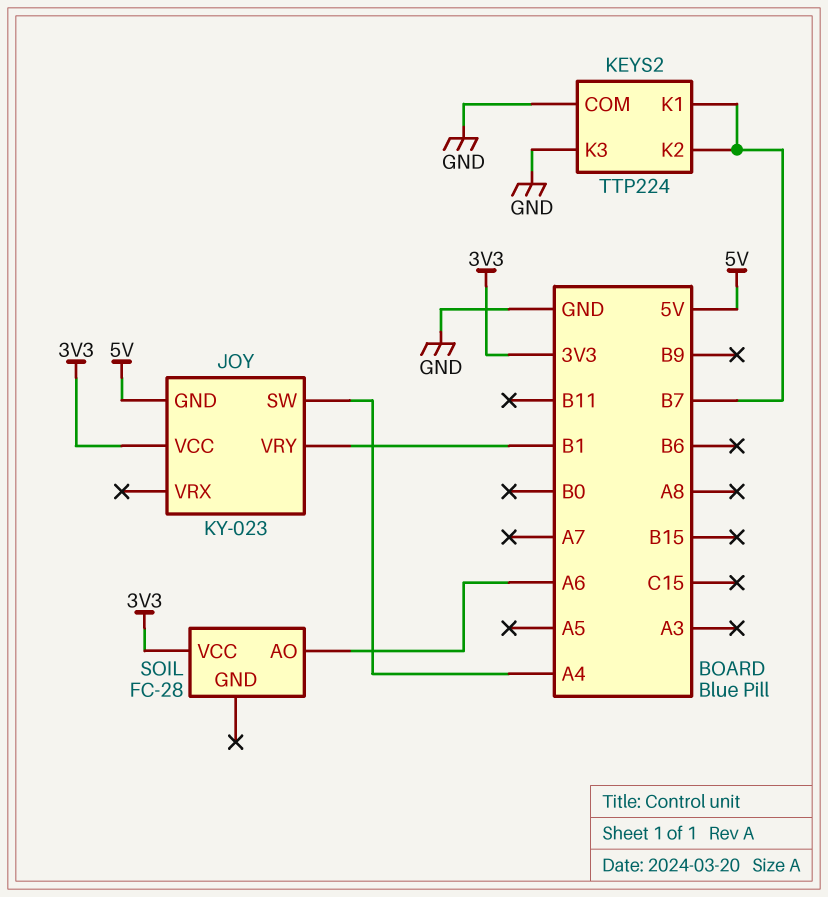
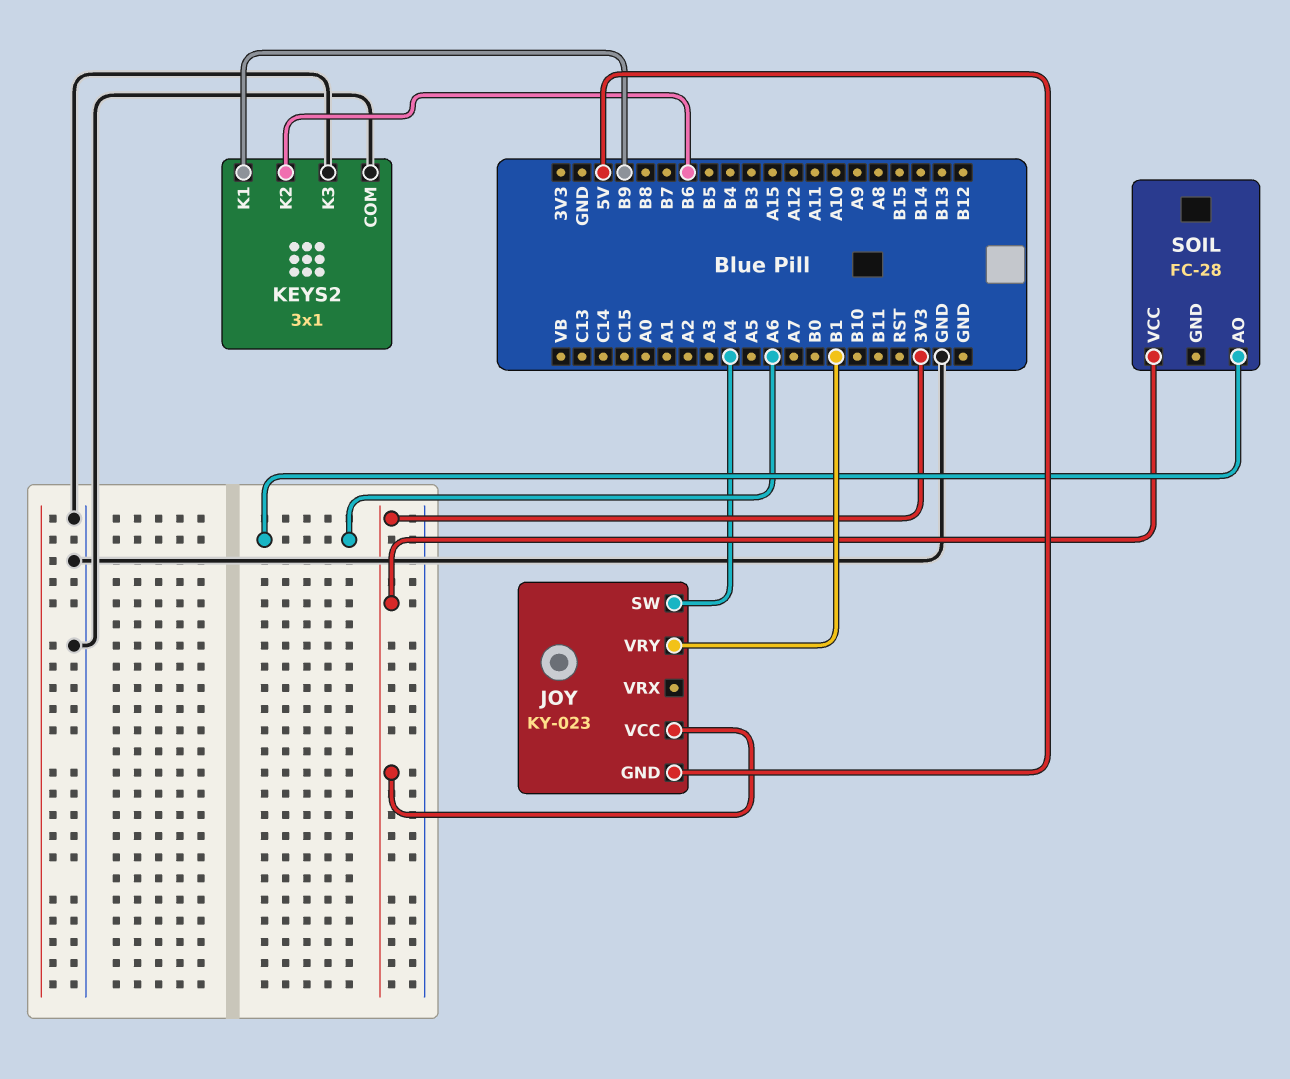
KEYS2: TTP224 -> 3x1
KEYS2 pin K1: B7 -> B9
KEYS2 pin K2: B7 -> B6

